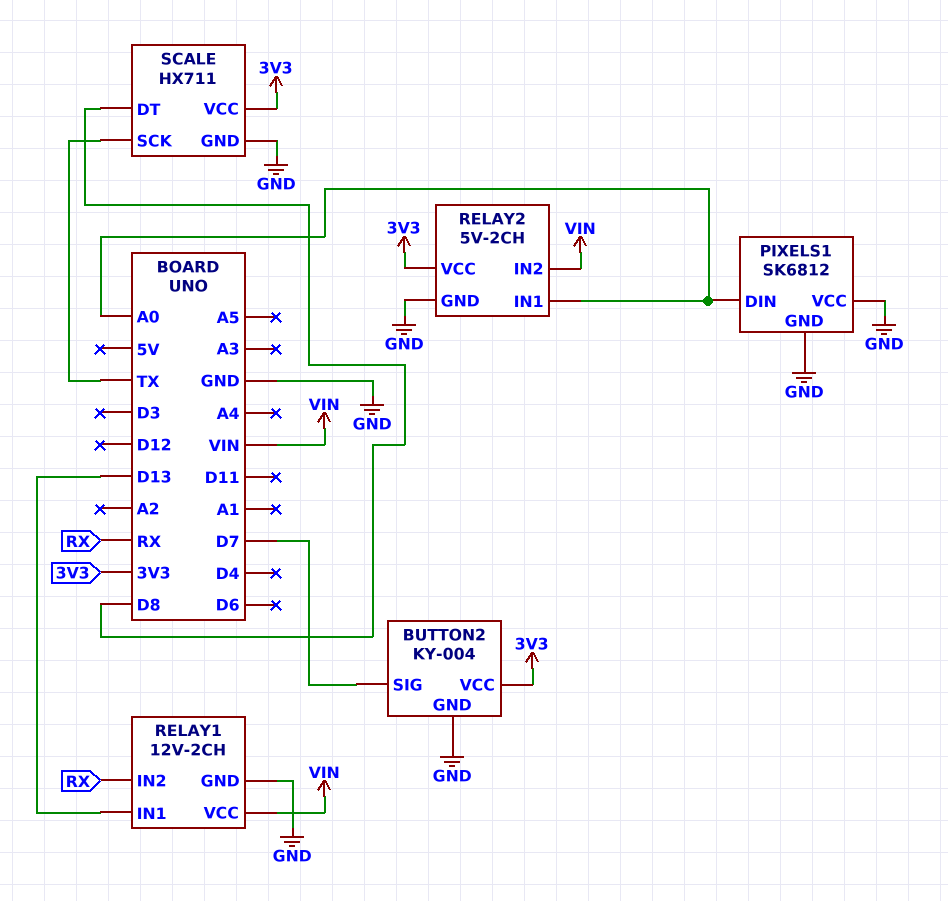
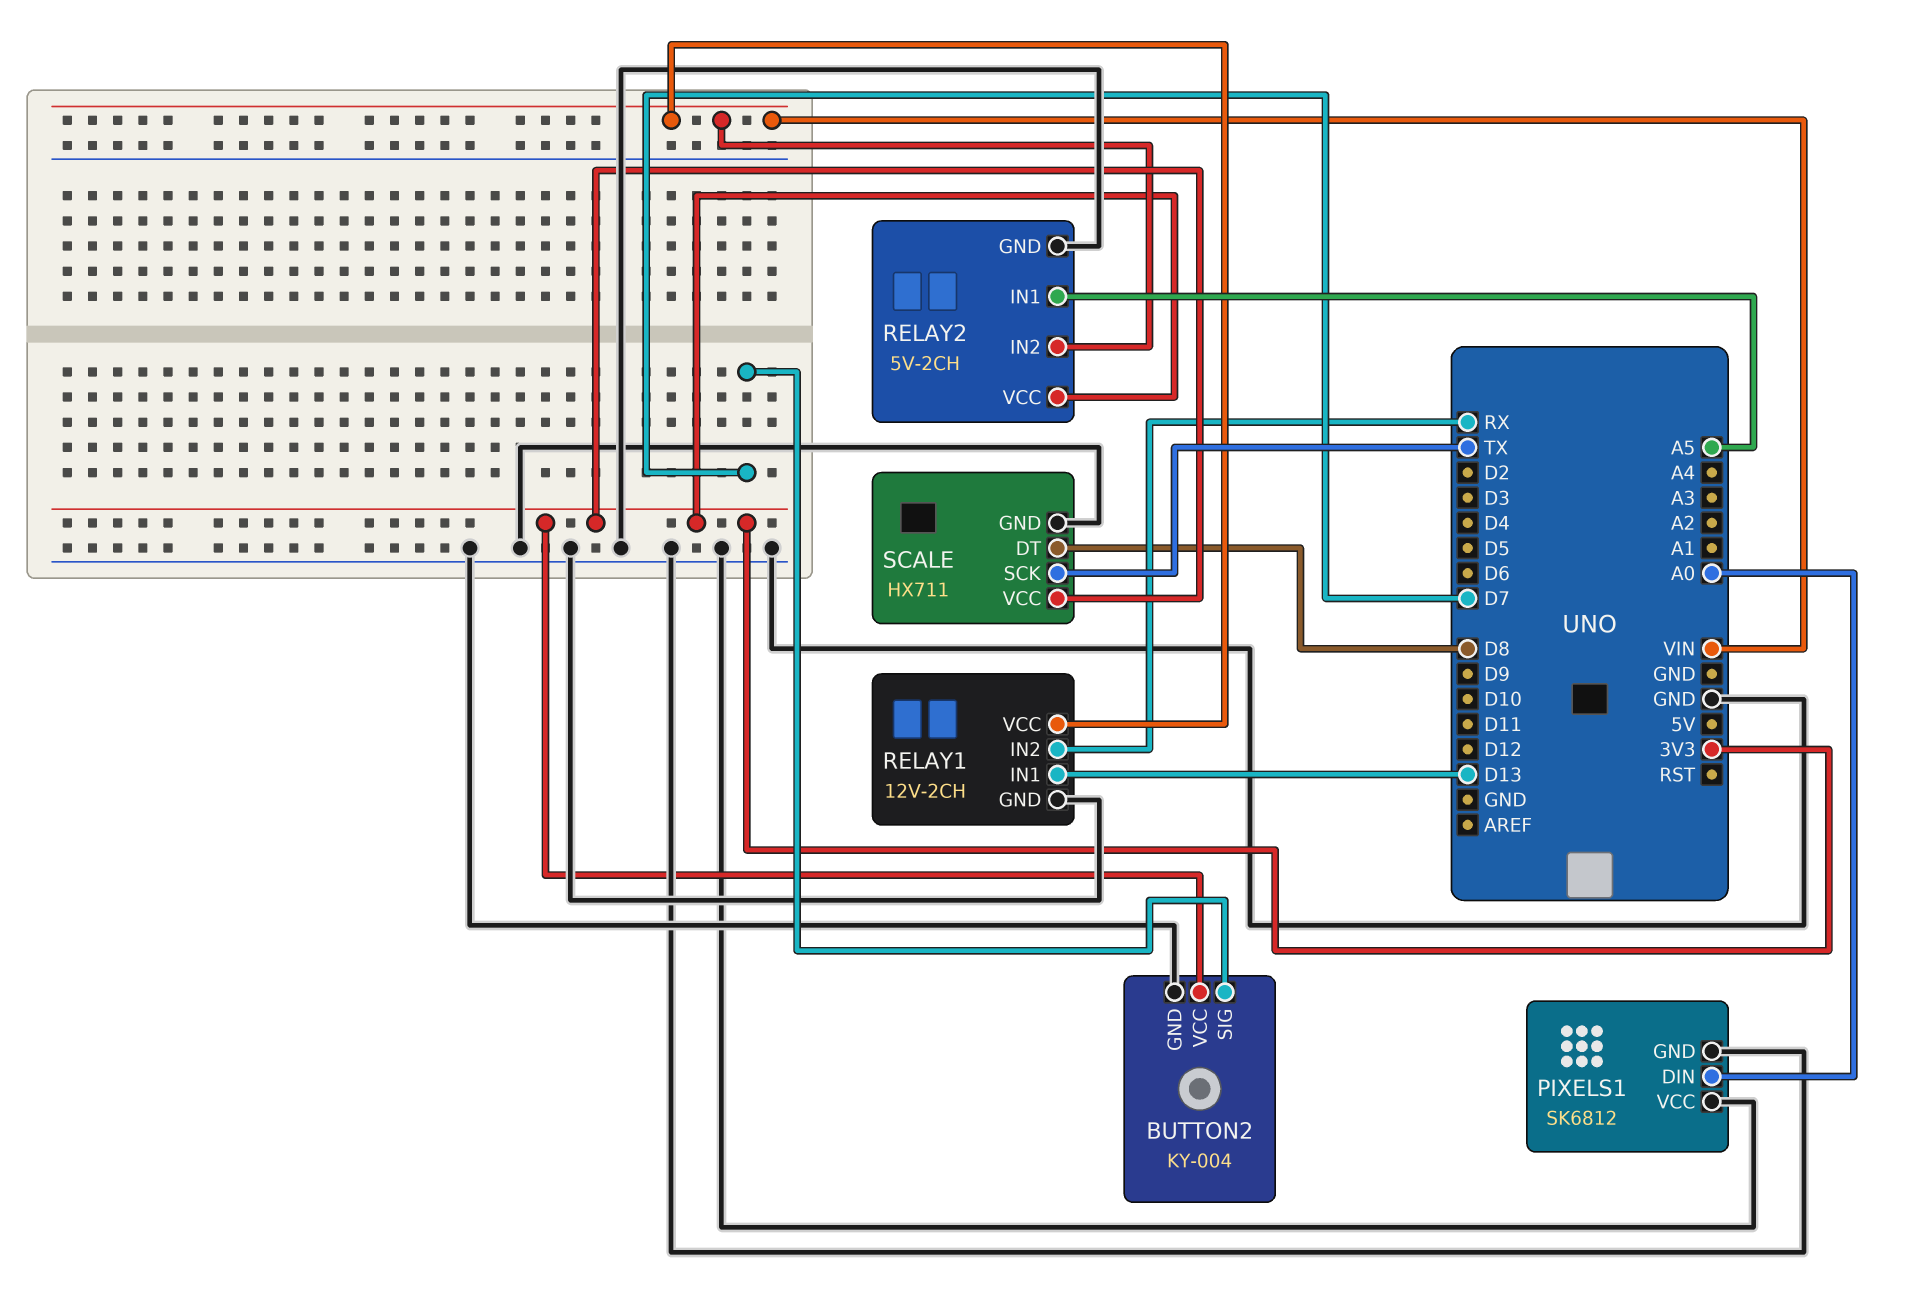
RELAY2 pin IN1: A0 -> A5

